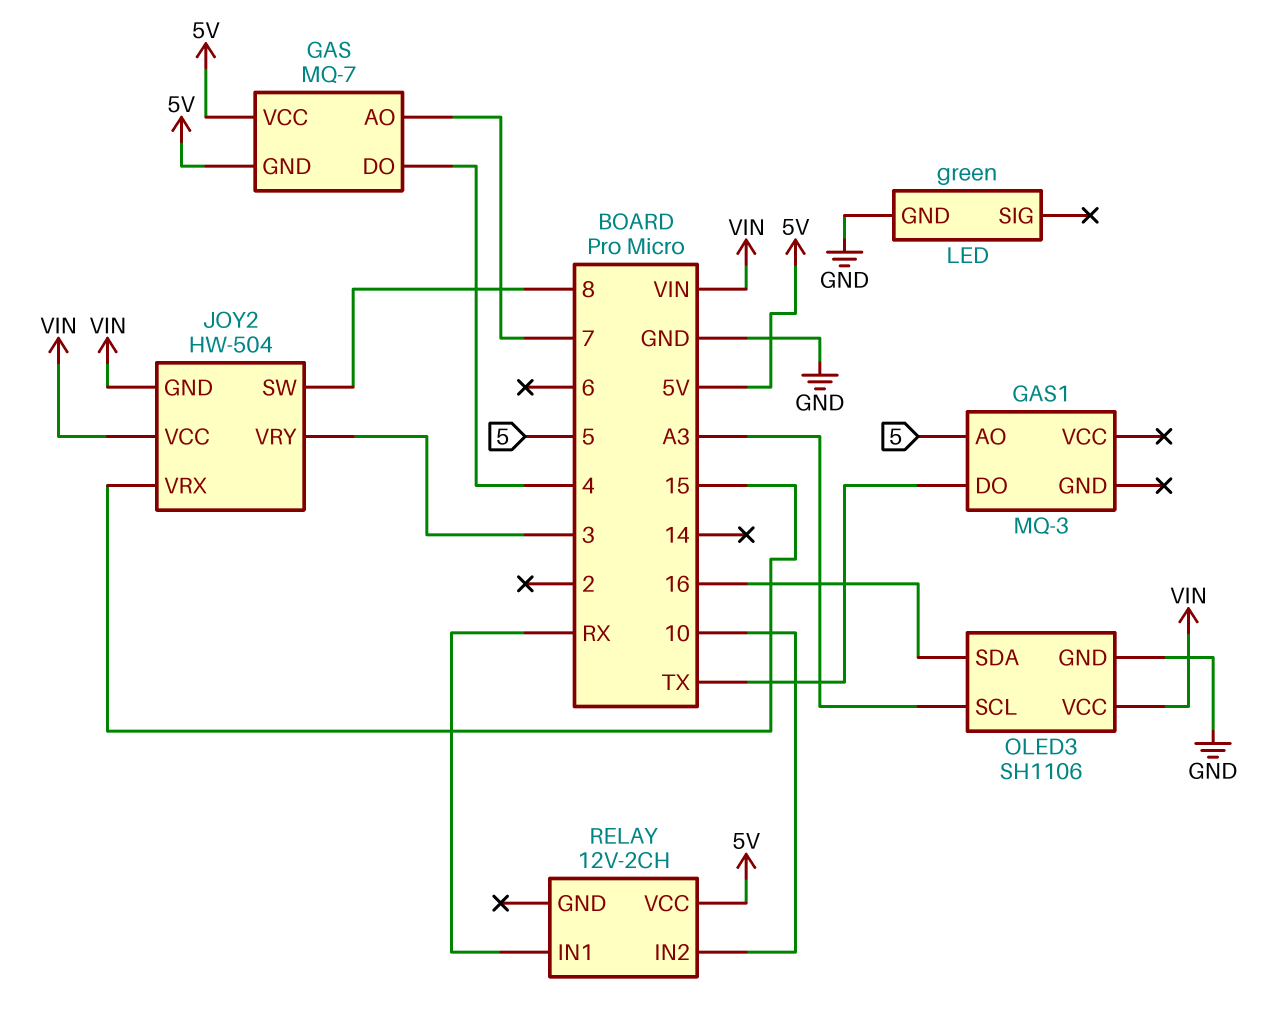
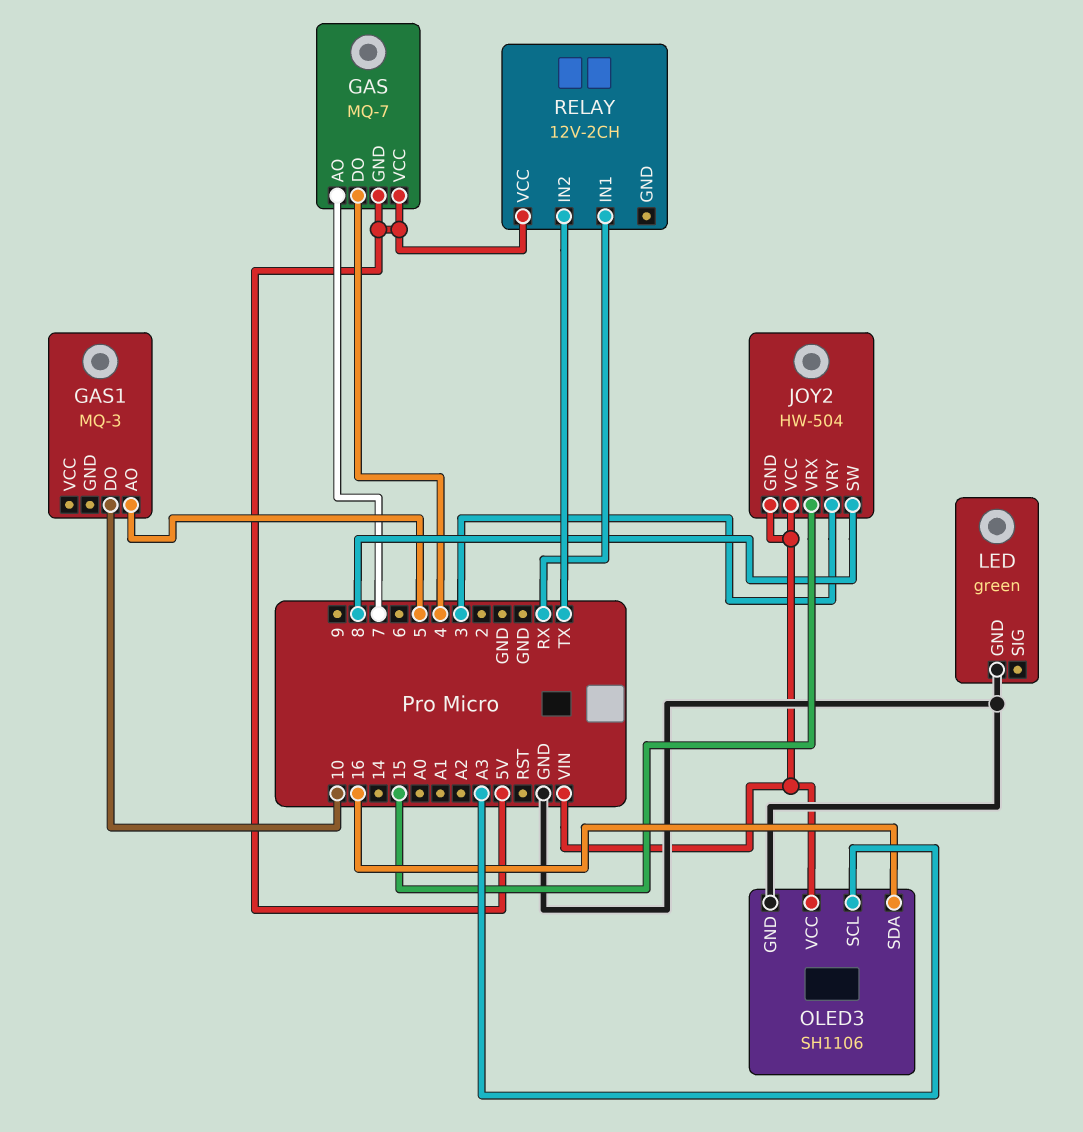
GAS1 pin DO: TX -> 10
RELAY pin IN2: 10 -> TX

